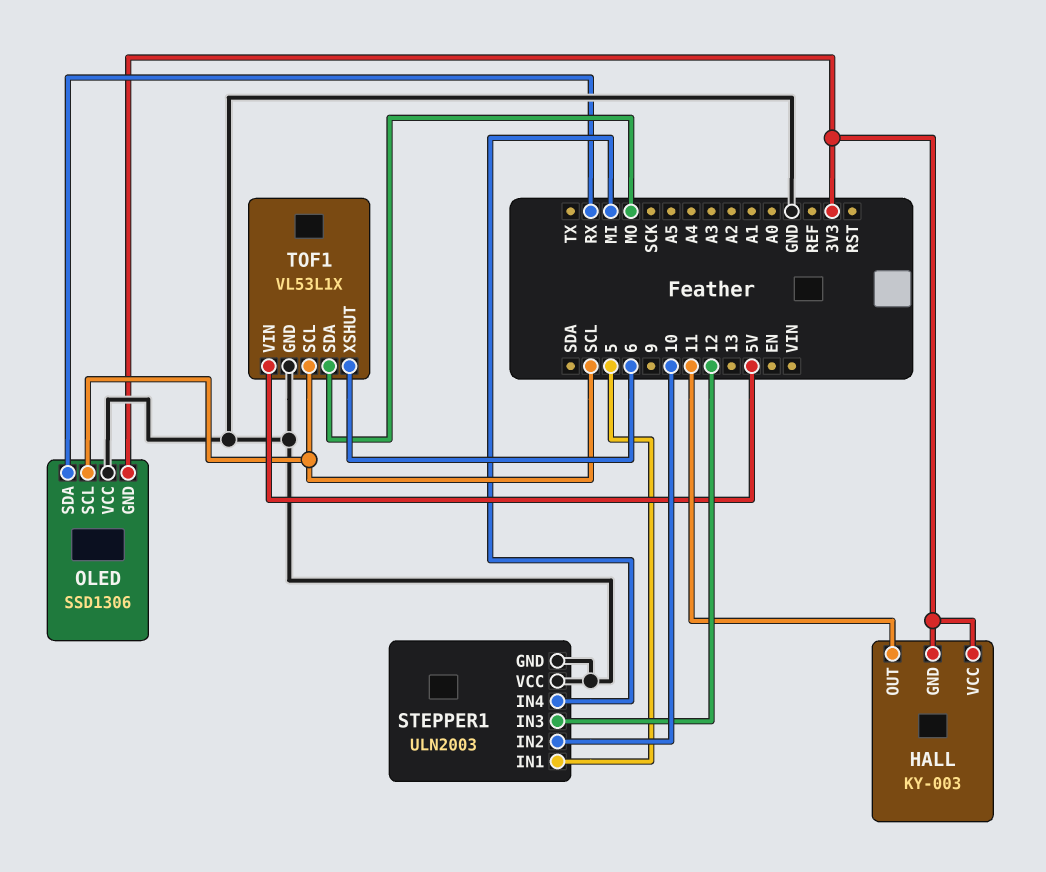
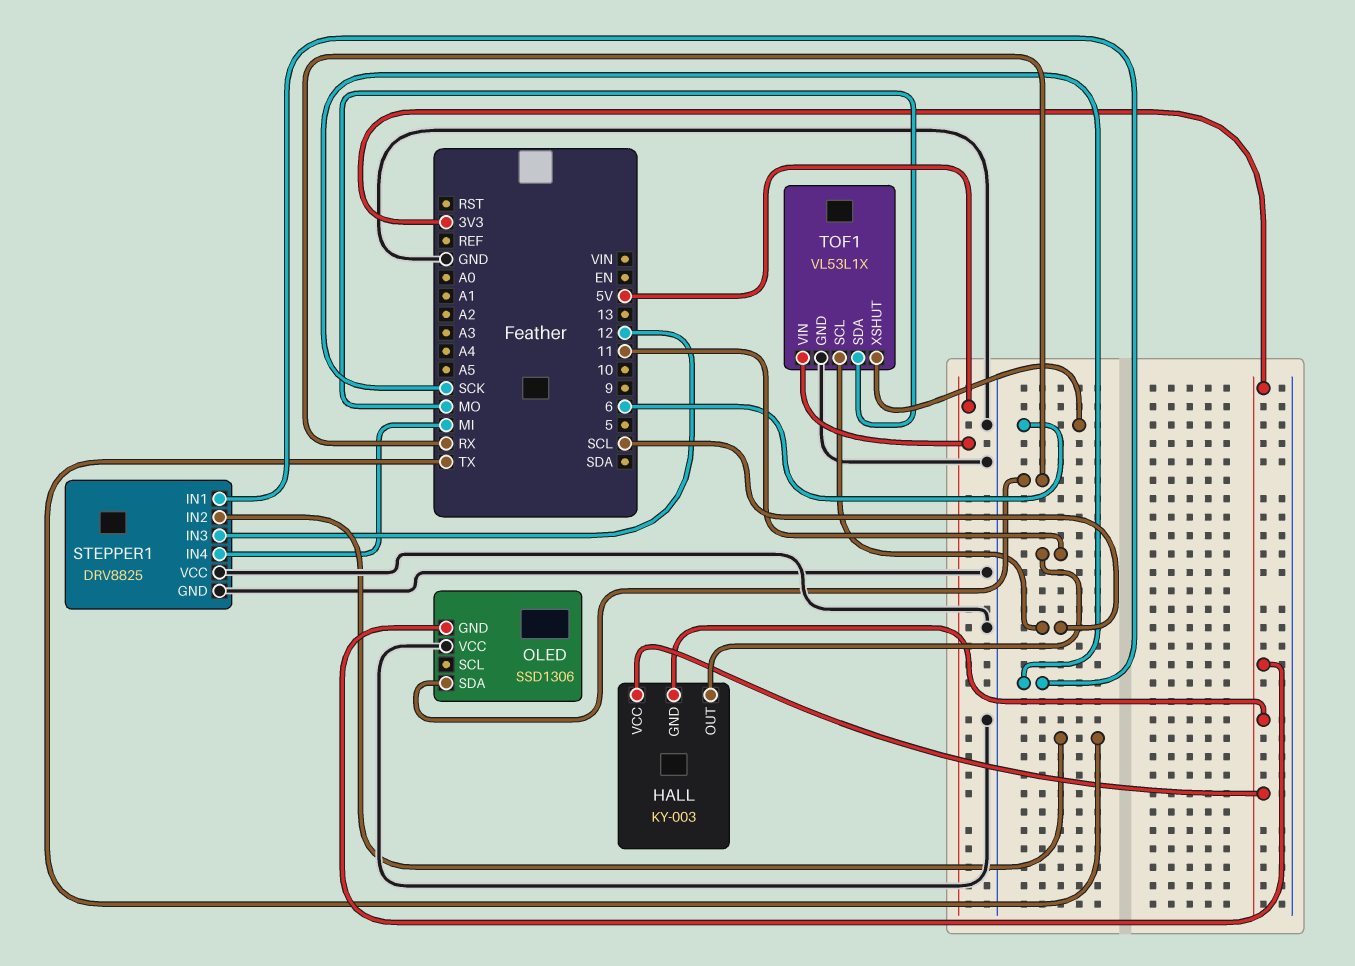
OLED pin SCL: SCL -> none
STEPPER1: ULN2003 -> DRV8825
STEPPER1 pin IN1: 5 -> SCK
STEPPER1 pin IN2: 10 -> TX

